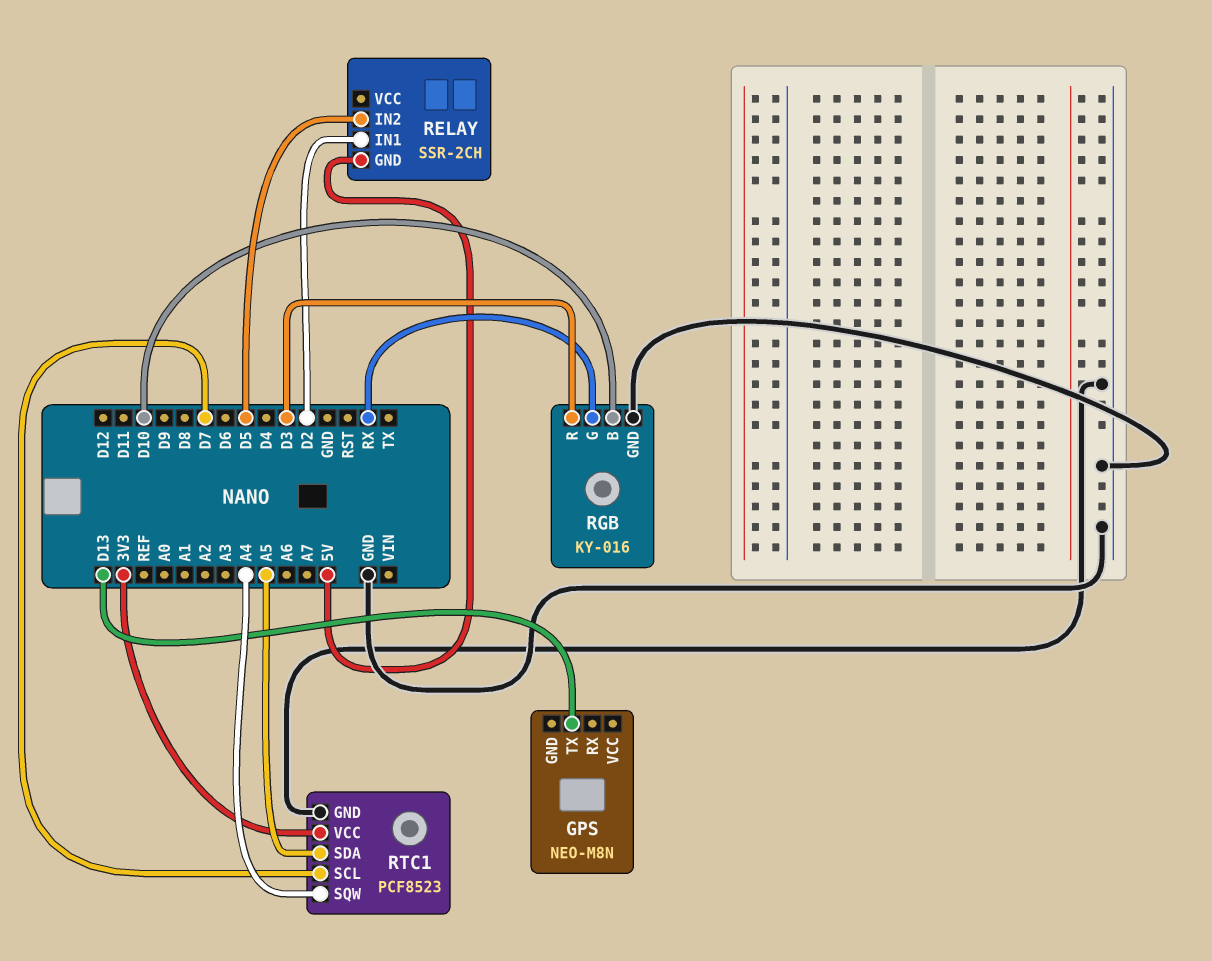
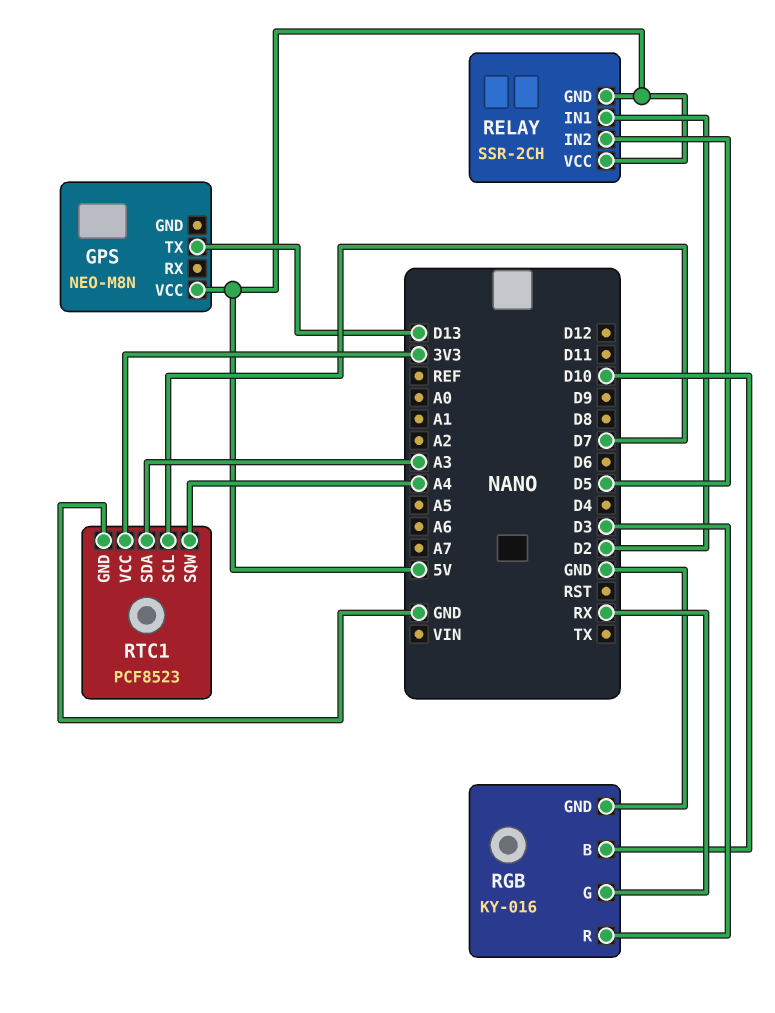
GPS pin VCC: none -> 5V
RELAY pin VCC: none -> 5V
RTC1 pin SDA: A5 -> A3

